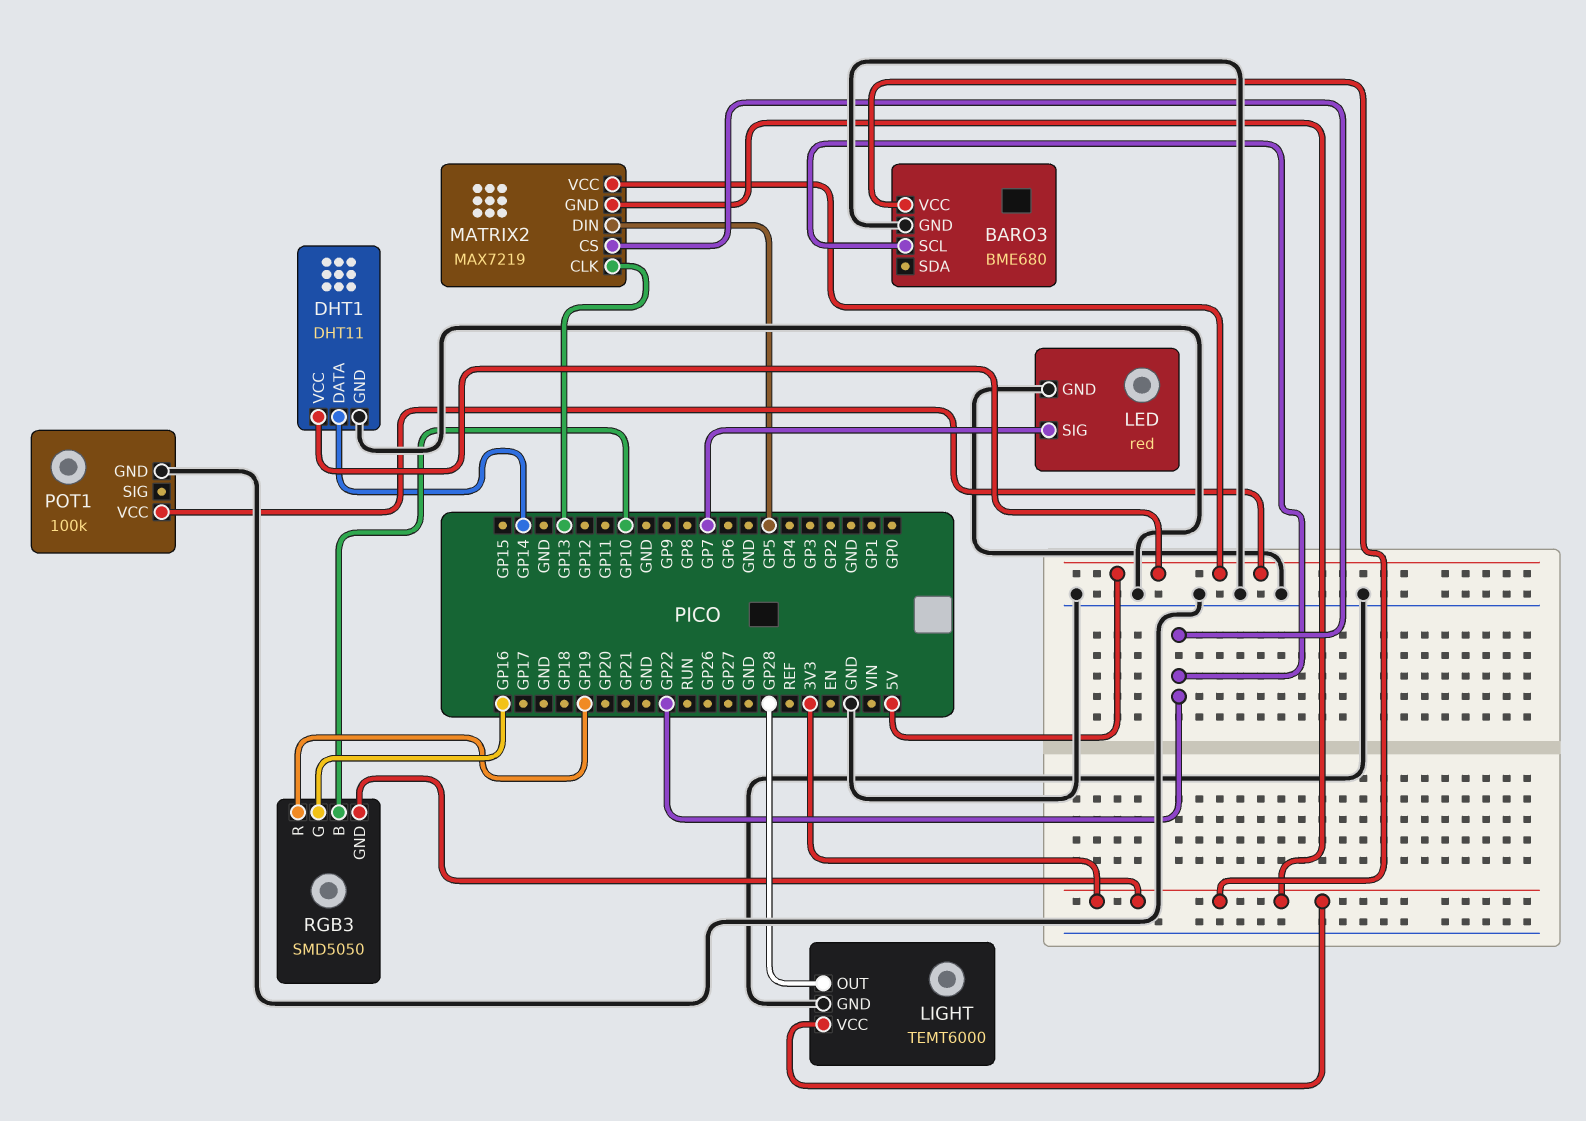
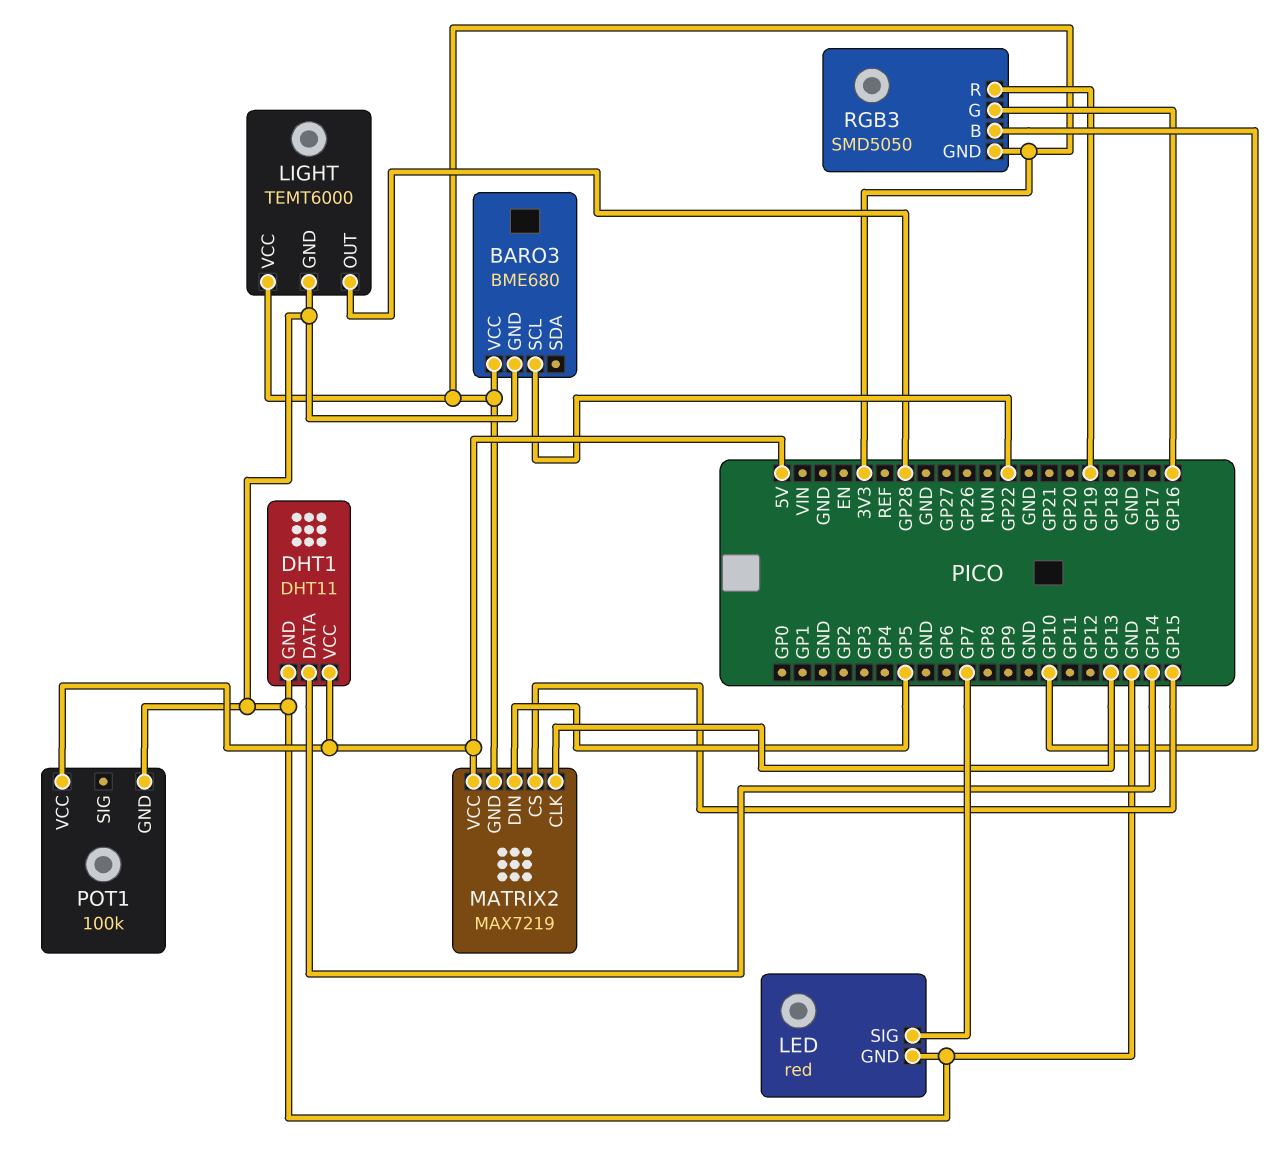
MATRIX2 pin CS: GP22 -> GP15

